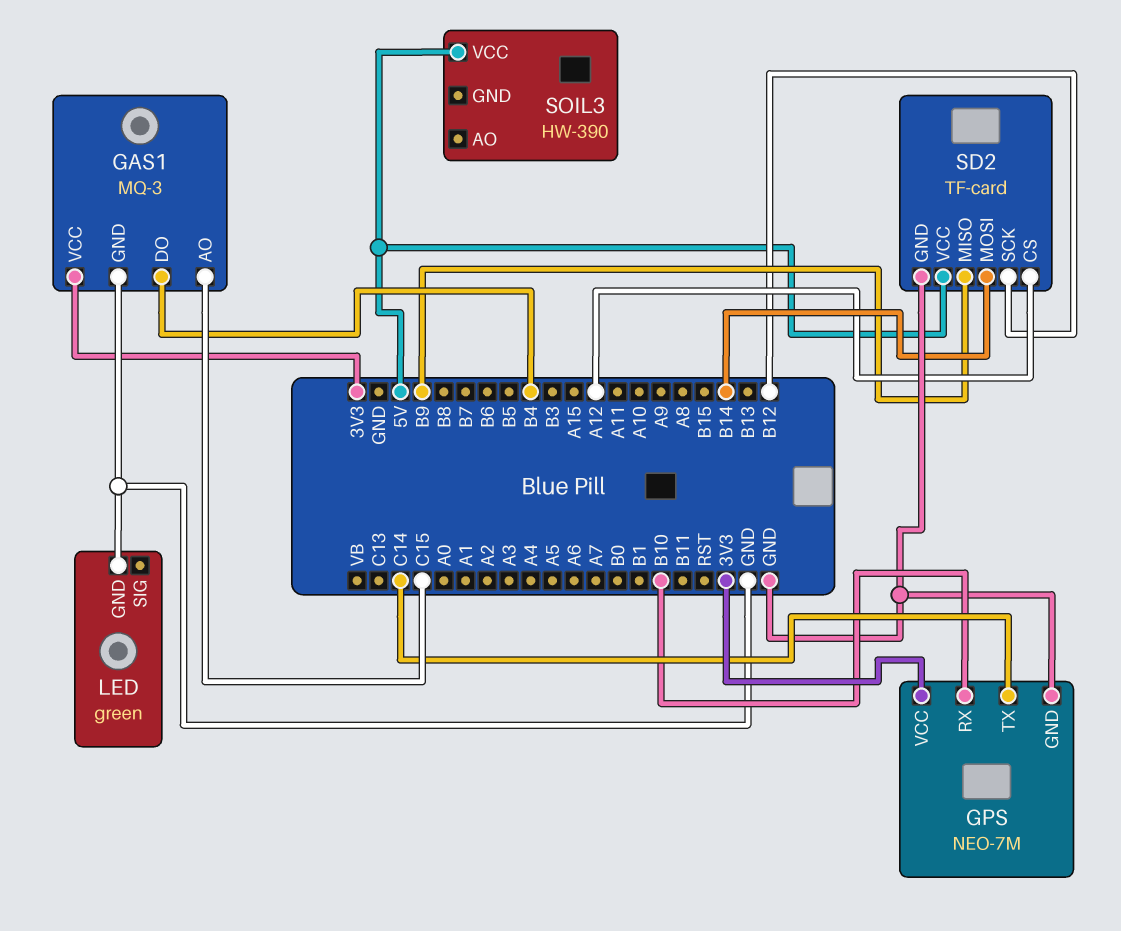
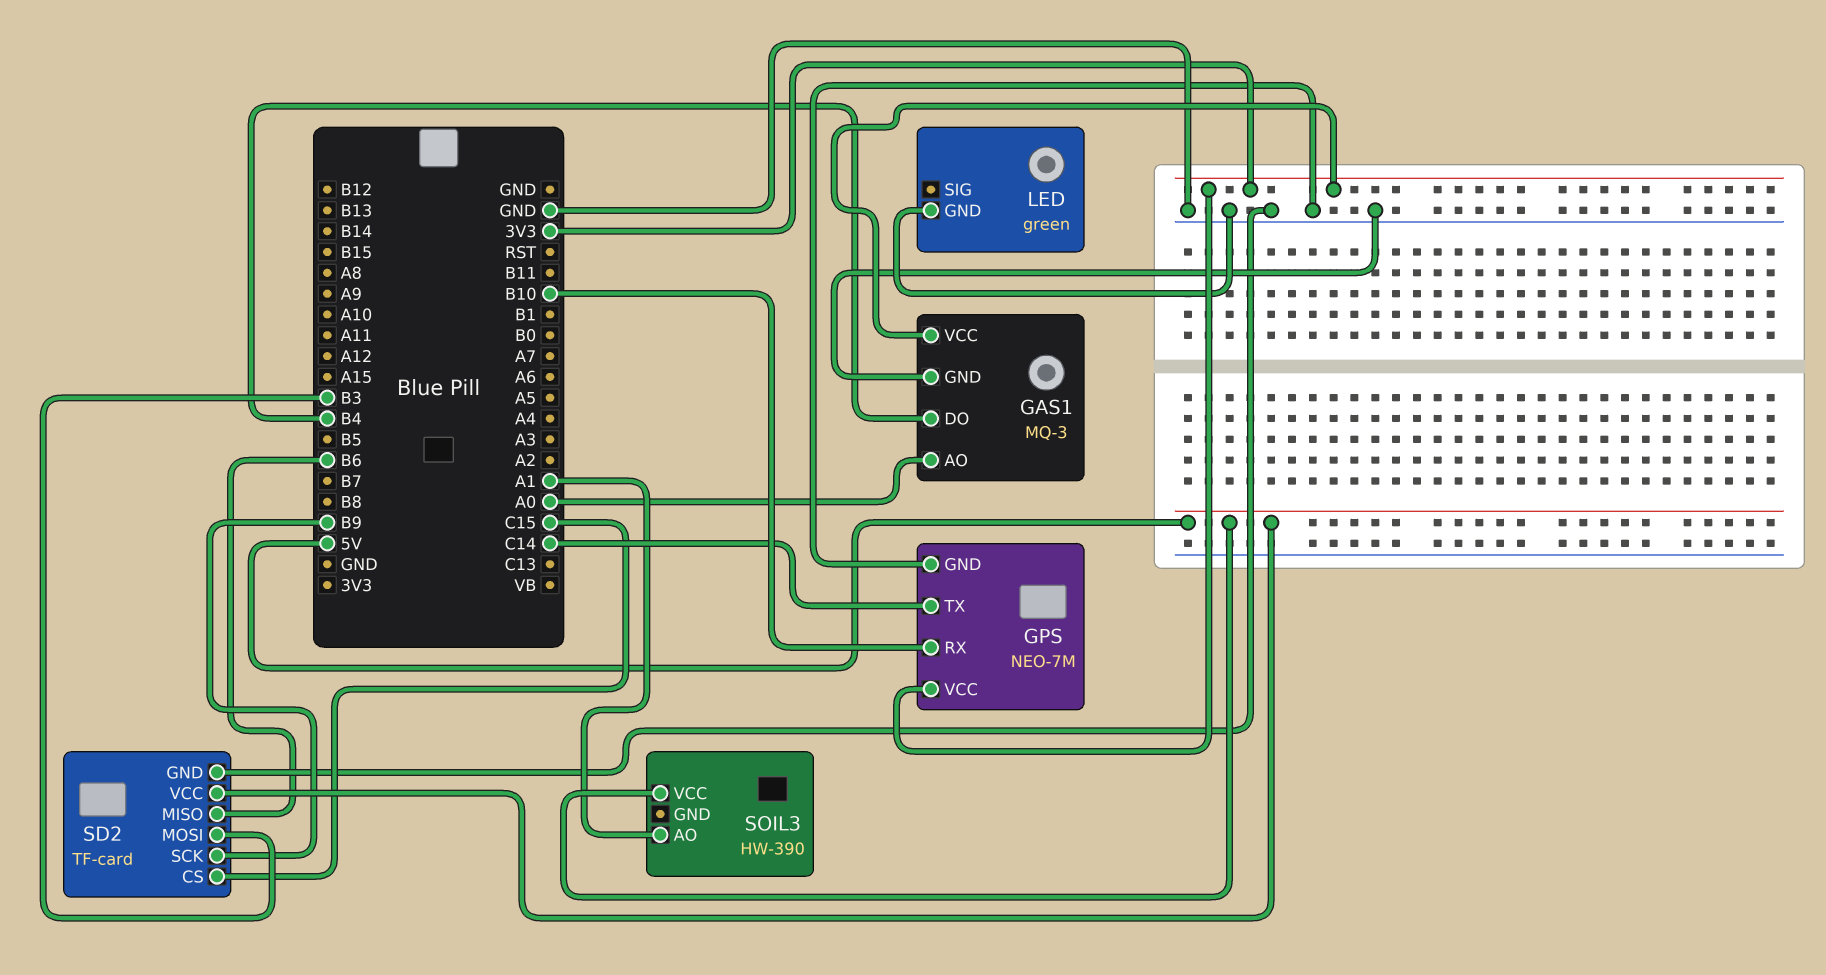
GAS1 pin AO: C15 -> A0
SD2 pin CS: A12 -> C15
SD2 pin MISO: B9 -> B6
SD2 pin MOSI: B14 -> B3
SD2 pin SCK: B12 -> B9
SOIL3 pin AO: none -> A1

